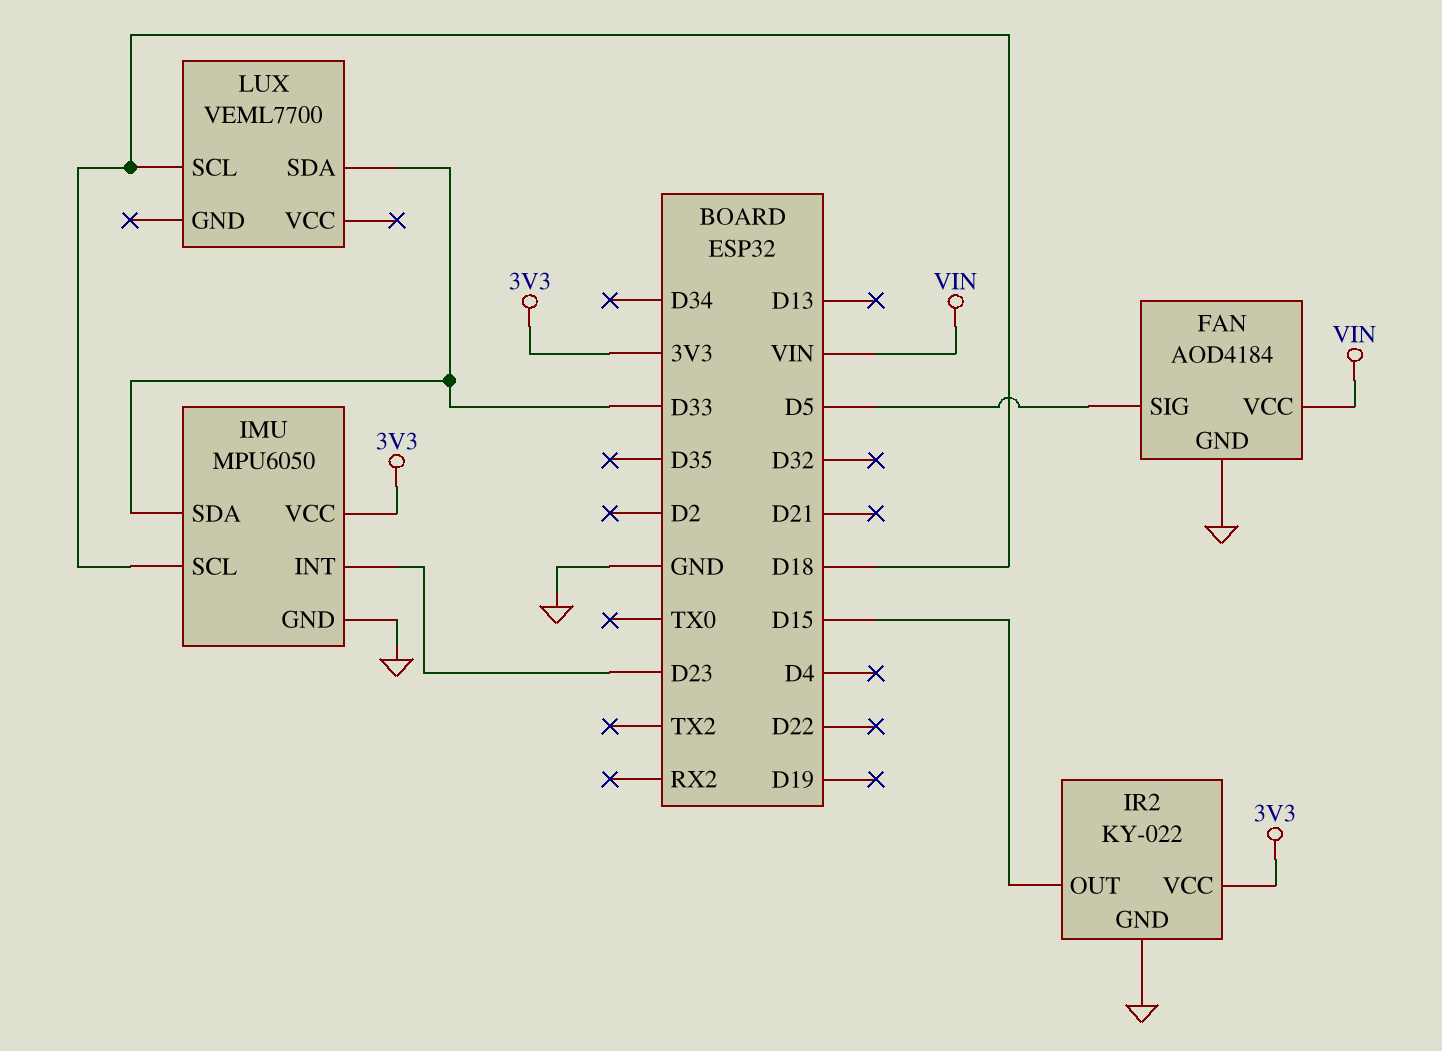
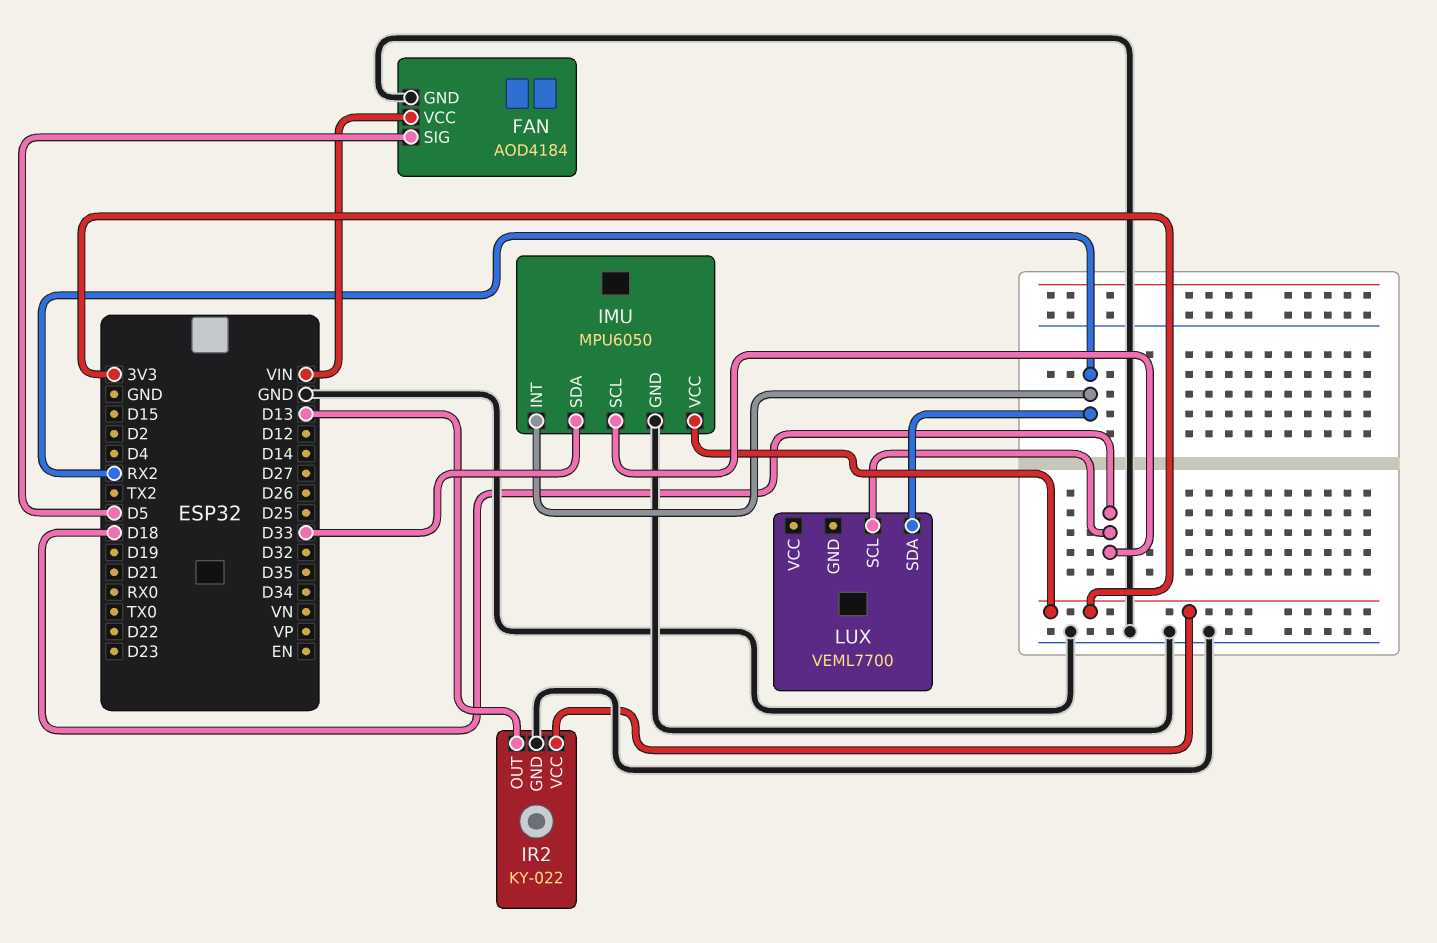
IMU pin INT: D23 -> RX2
IR2 pin OUT: D15 -> D13
LUX pin SDA: D33 -> RX2

